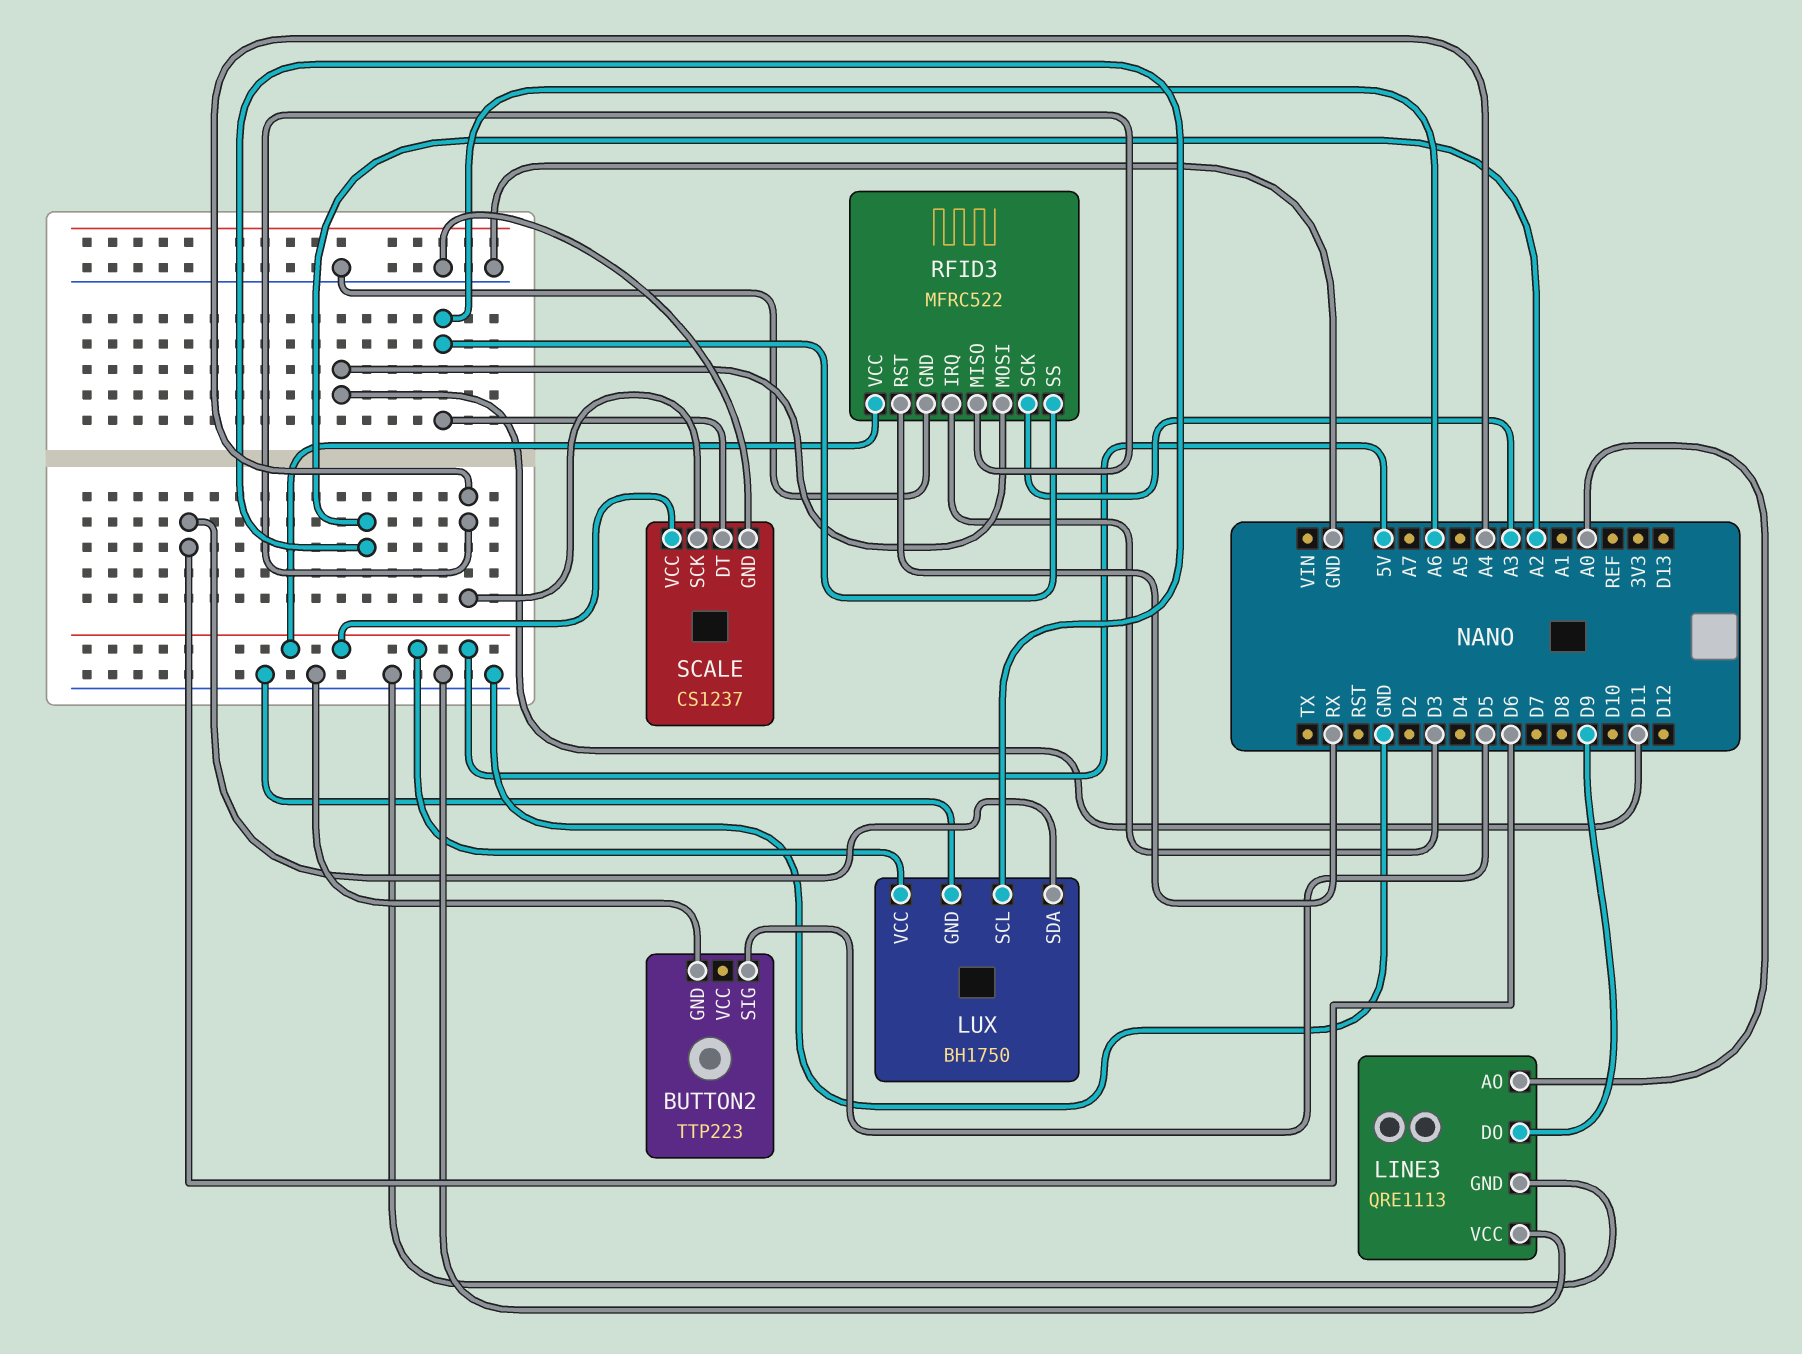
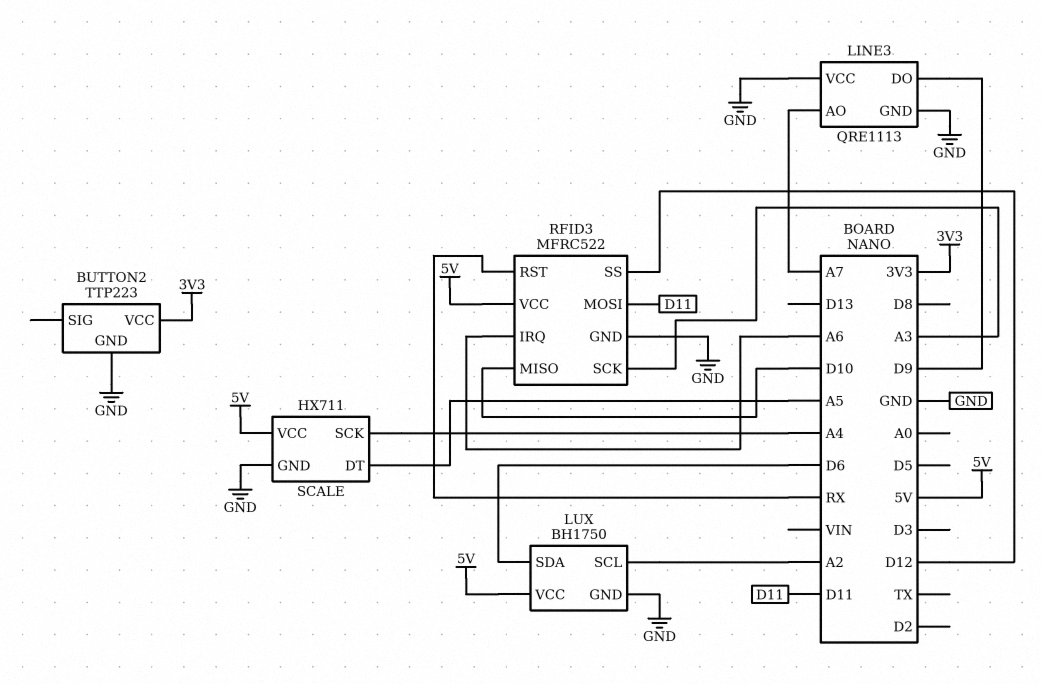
BUTTON2 pin SIG: D5 -> none
BUTTON2 pin VCC: none -> 3V3
LINE3 pin AO: A0 -> A7
RFID3 pin IRQ: D3 -> A6
RFID3 pin MISO: A4 -> D10
RFID3 pin SS: A6 -> D12
SCALE: CS1237 -> HX711
SCALE pin DT: A6 -> A5

